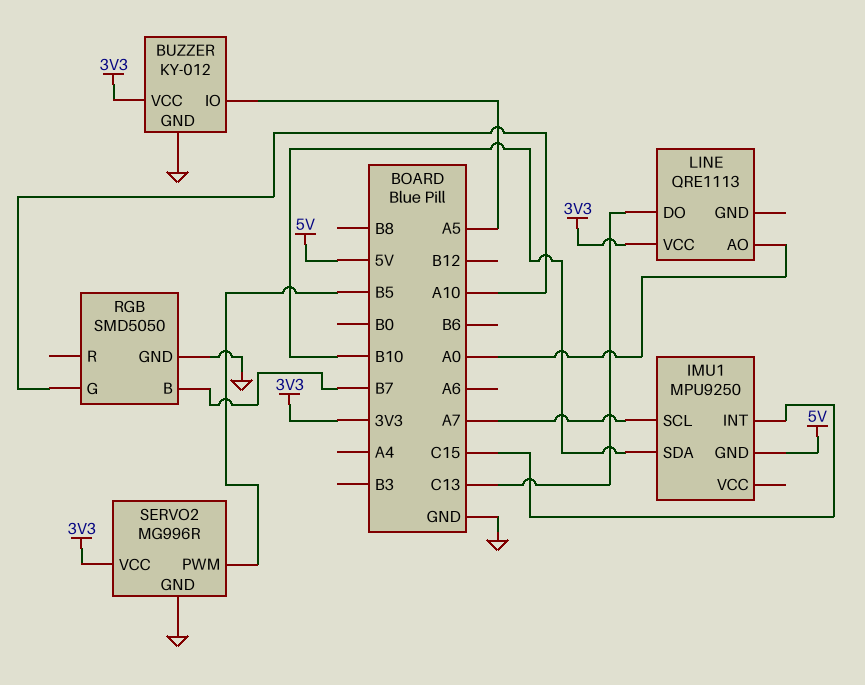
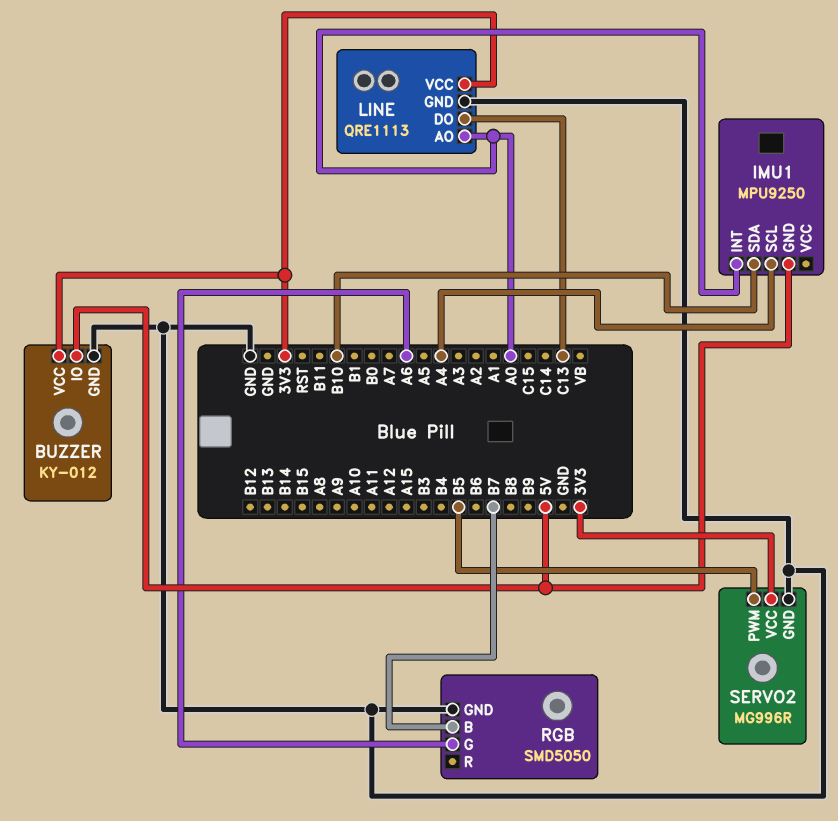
BUZZER pin IO: A5 -> 5V
IMU1 pin INT: C15 -> A0
IMU1 pin SCL: A7 -> A4
LINE pin GND: none -> GND
RGB pin G: A10 -> A6

